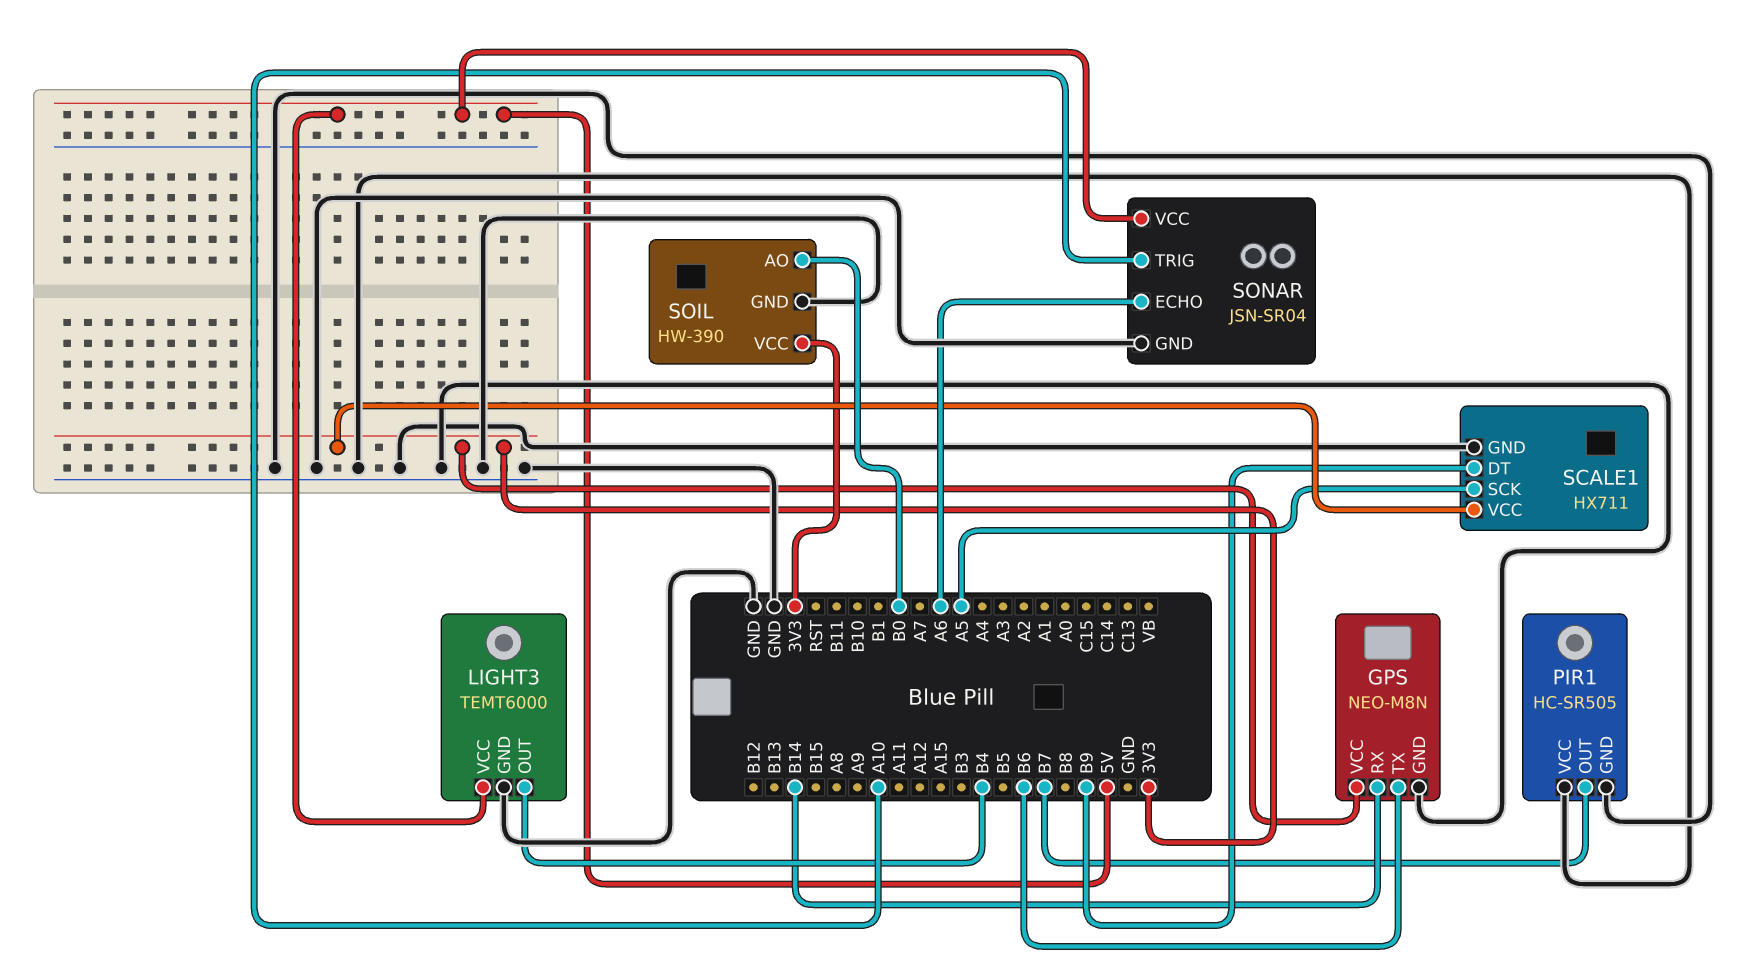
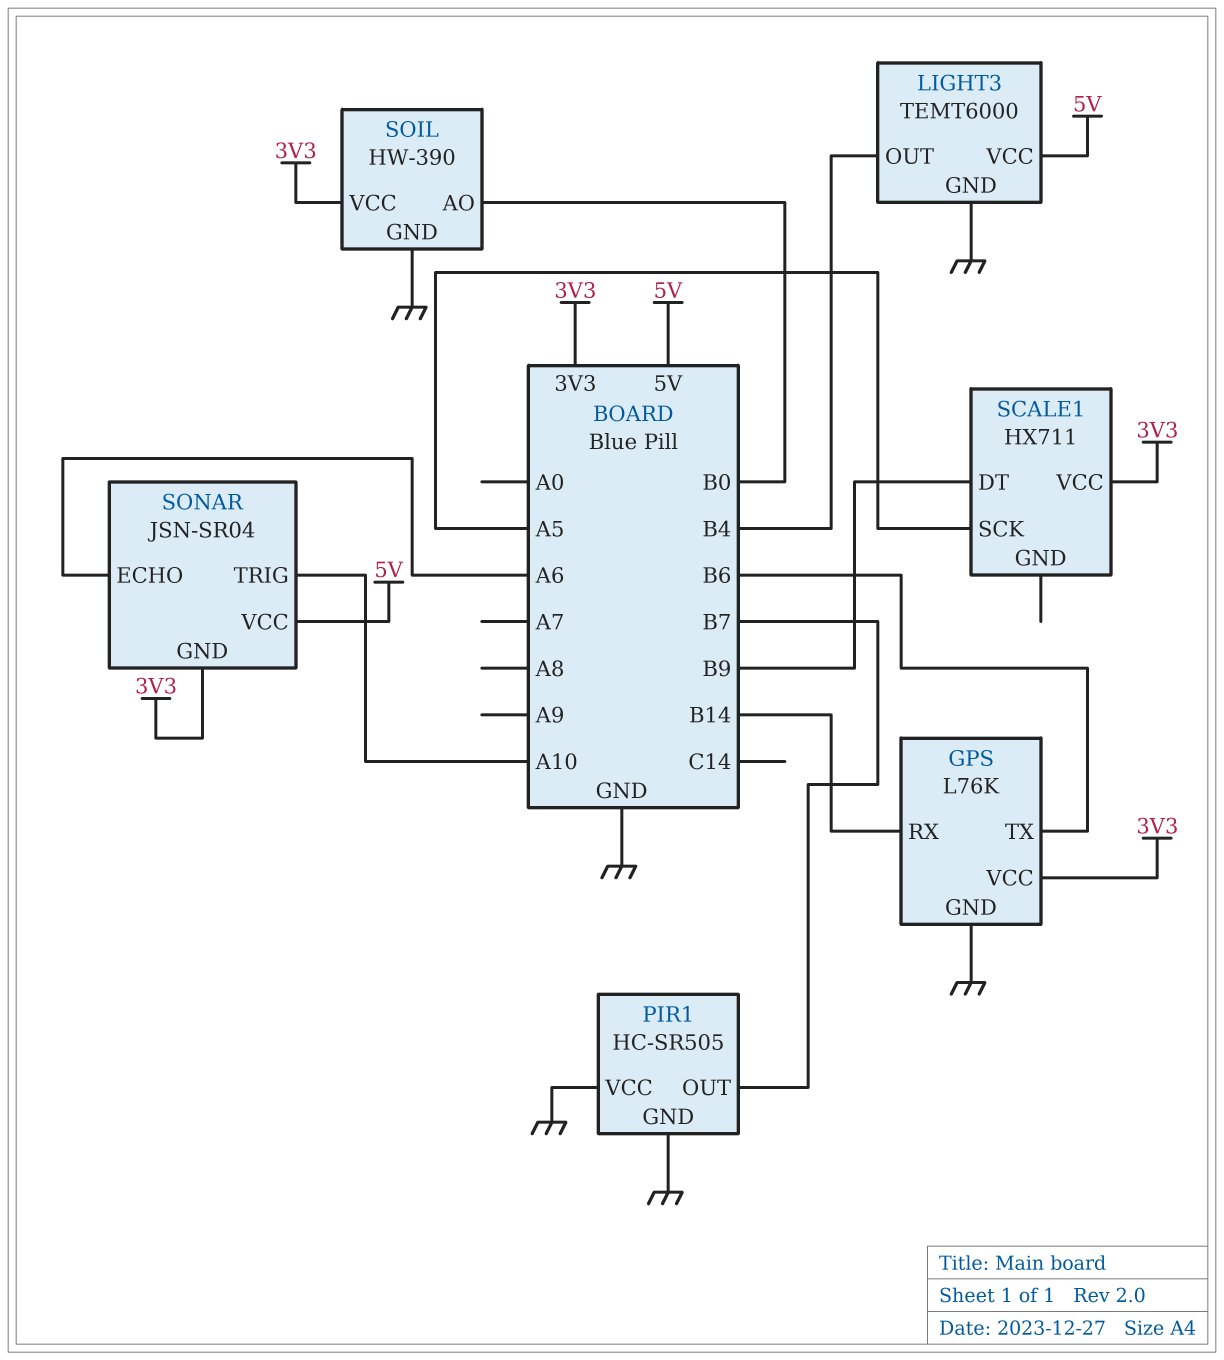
GPS: NEO-M8N -> L76K
SCALE1 pin GND: GND -> none
SONAR pin GND: GND -> 3V3

